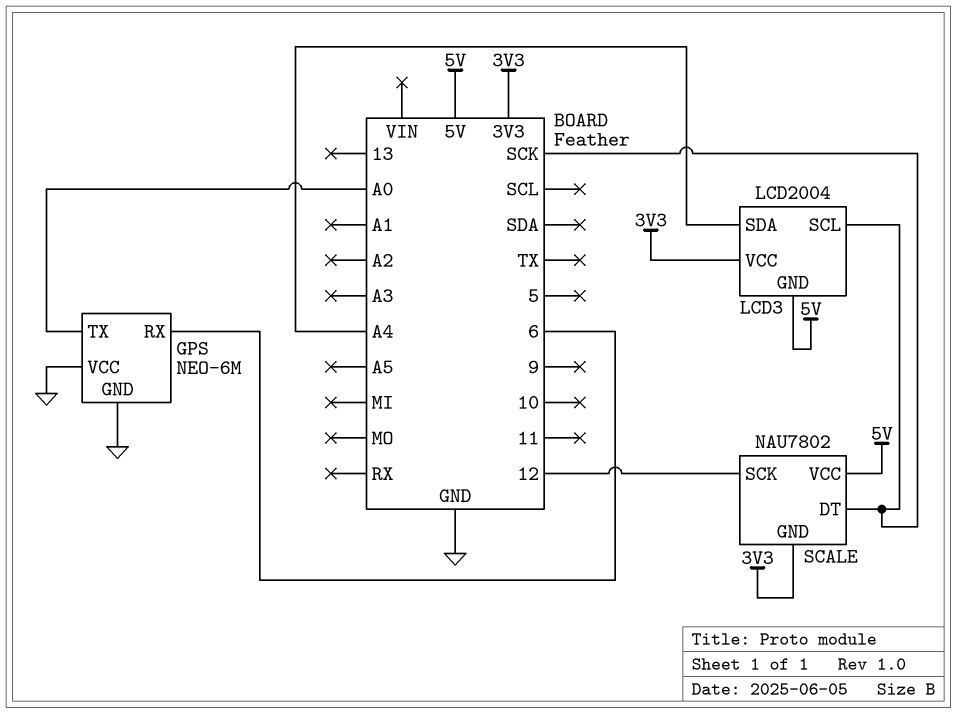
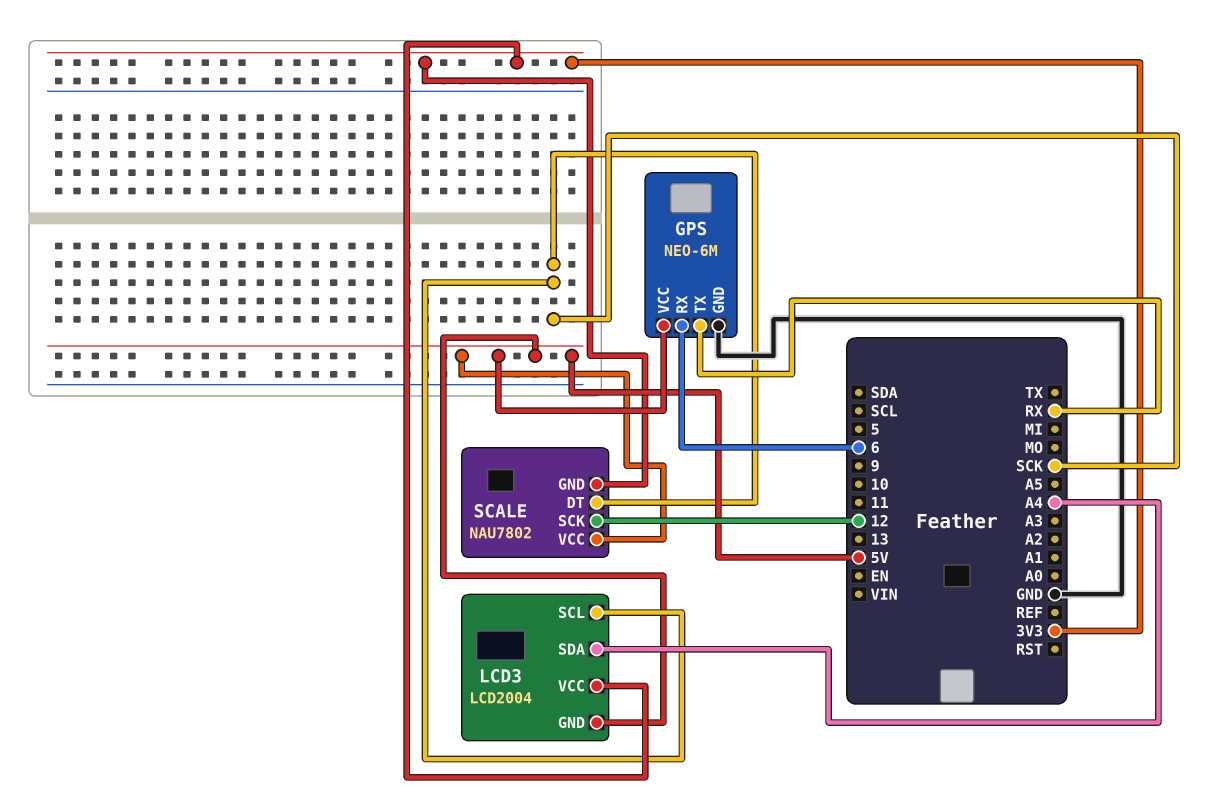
GPS pin TX: A0 -> RX
GPS pin VCC: GND -> 5V

